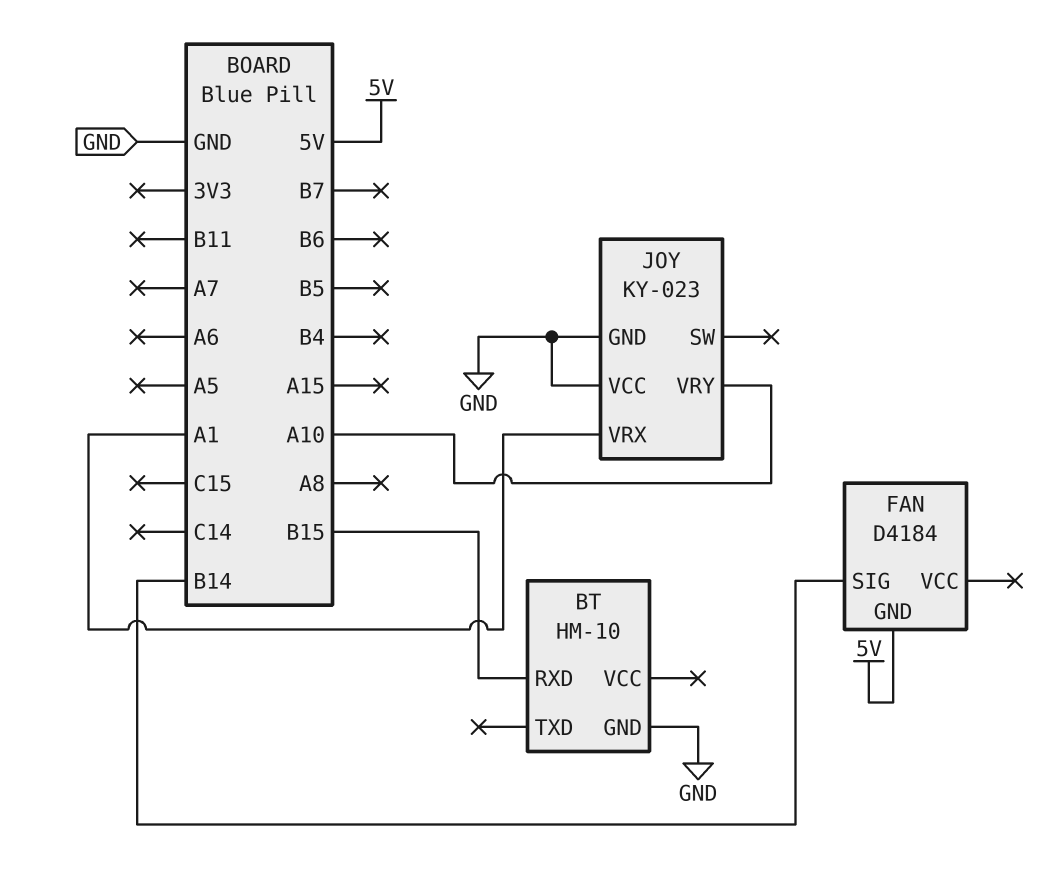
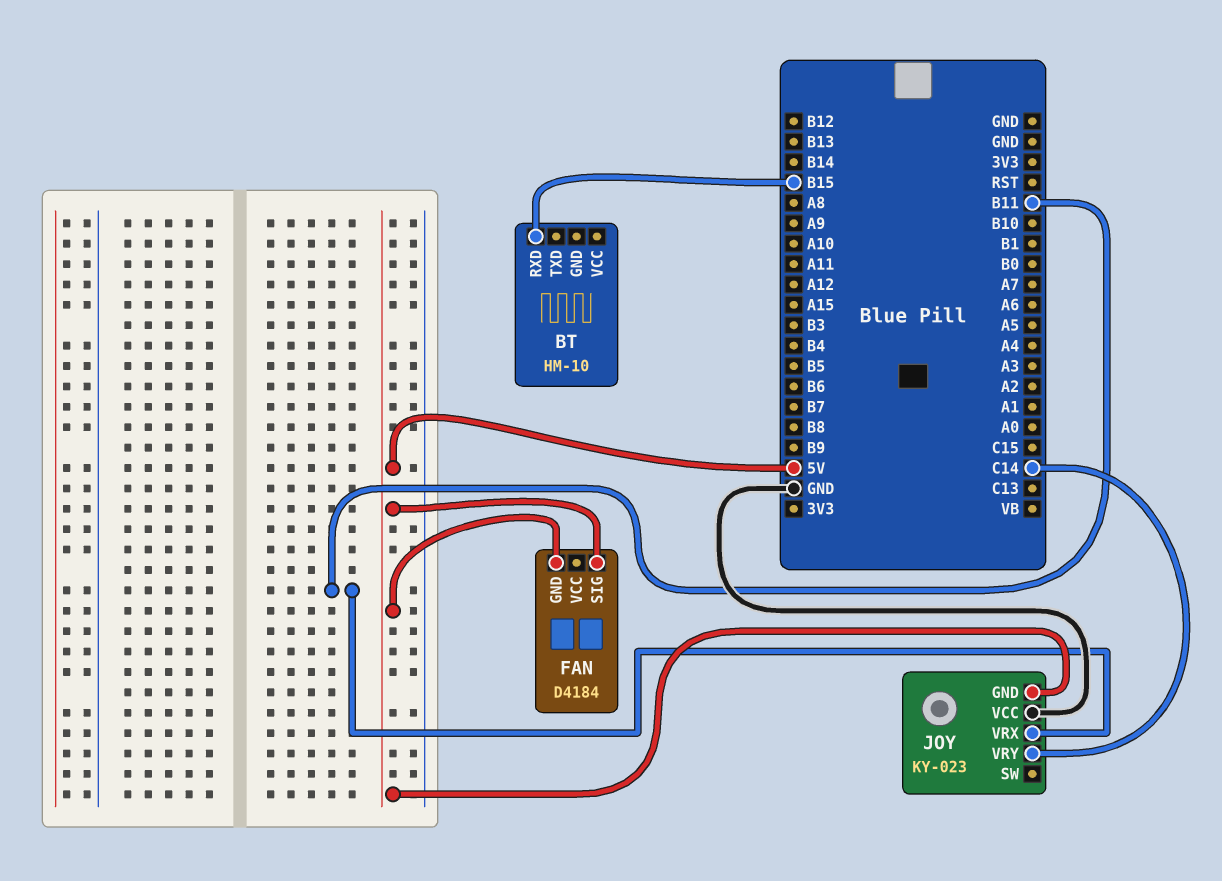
BT pin GND: GND -> none
FAN pin SIG: B14 -> 5V
JOY pin GND: GND -> 5V
JOY pin VRX: A1 -> B11
JOY pin VRY: A10 -> C14

